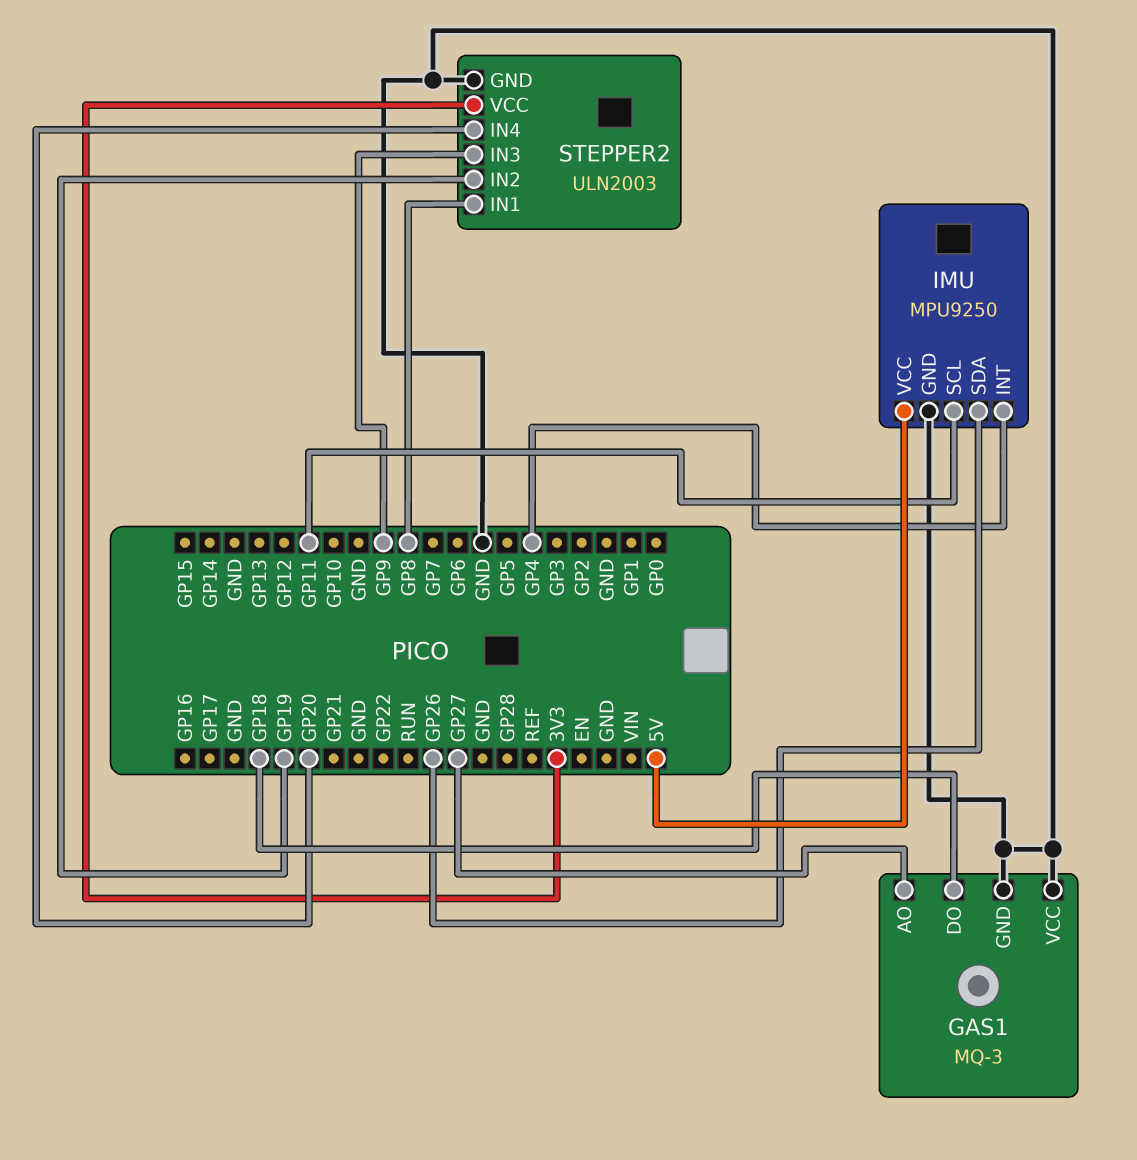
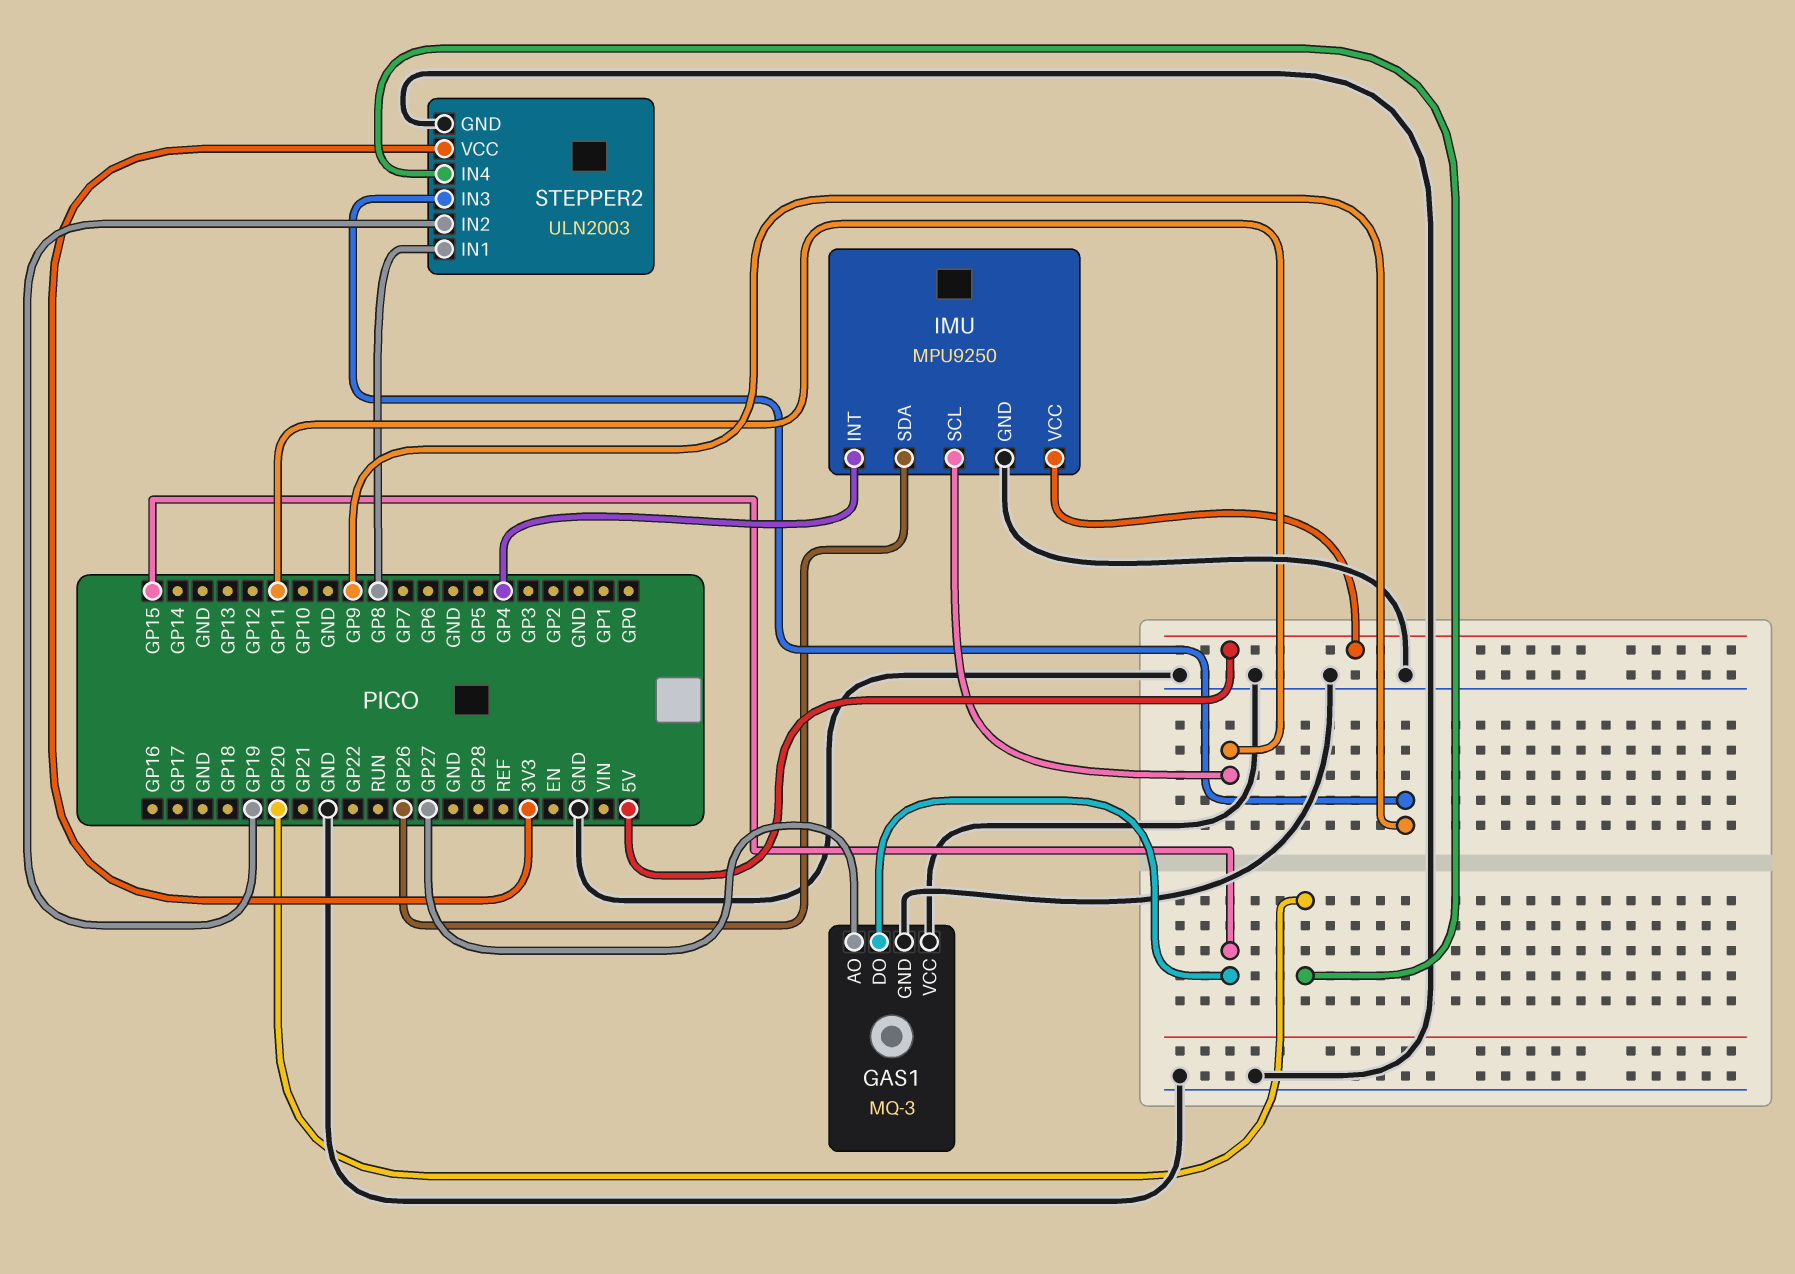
GAS1 pin DO: GP18 -> GP15

